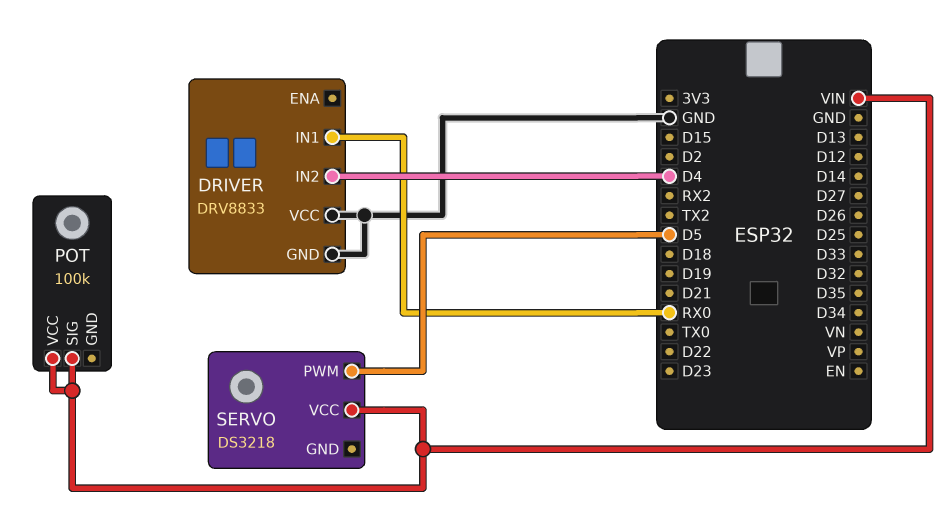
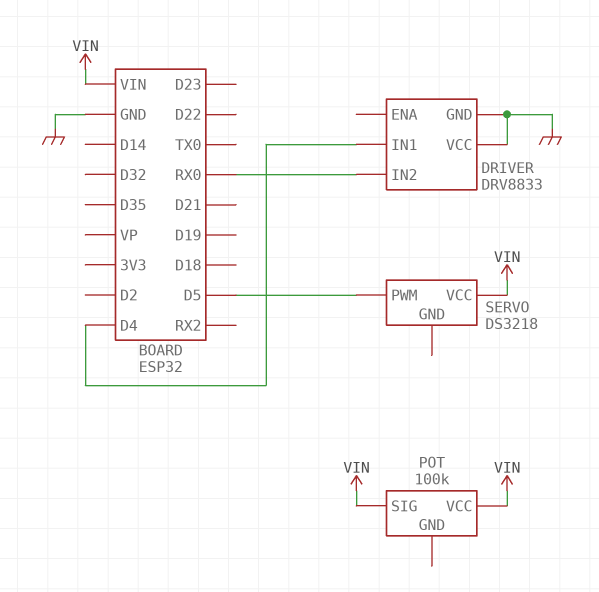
DRIVER pin IN1: RX0 -> D4
DRIVER pin IN2: D4 -> RX0

